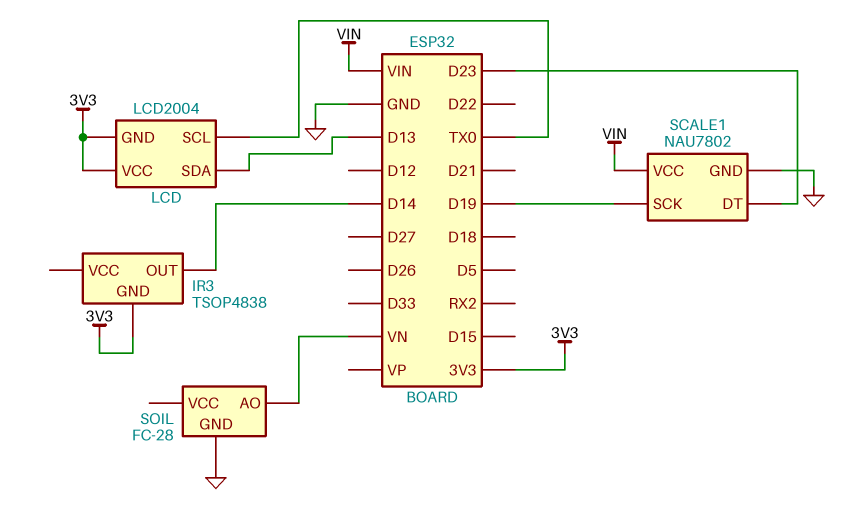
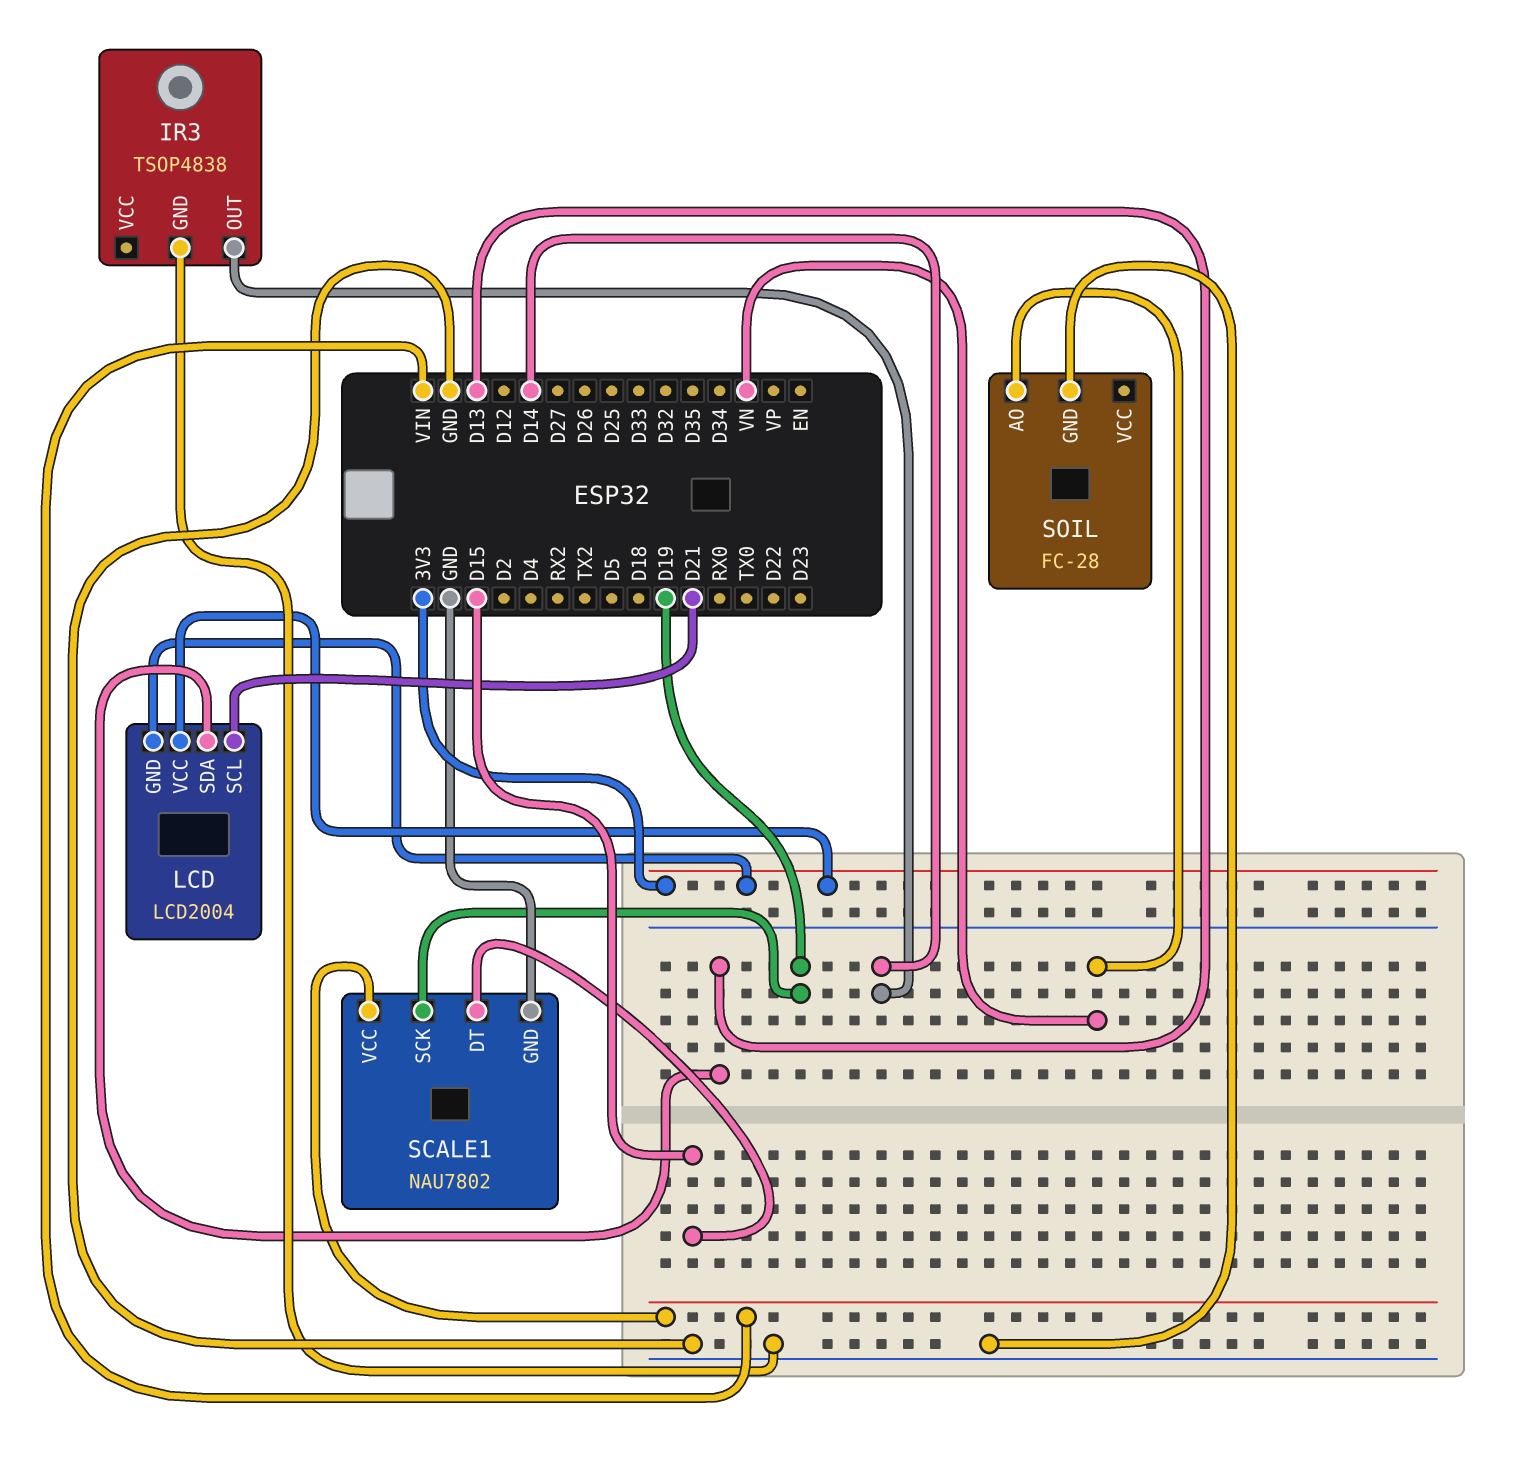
IR3 pin GND: 3V3 -> GND
LCD pin SCL: TX0 -> D21
SCALE1 pin DT: D23 -> D15

